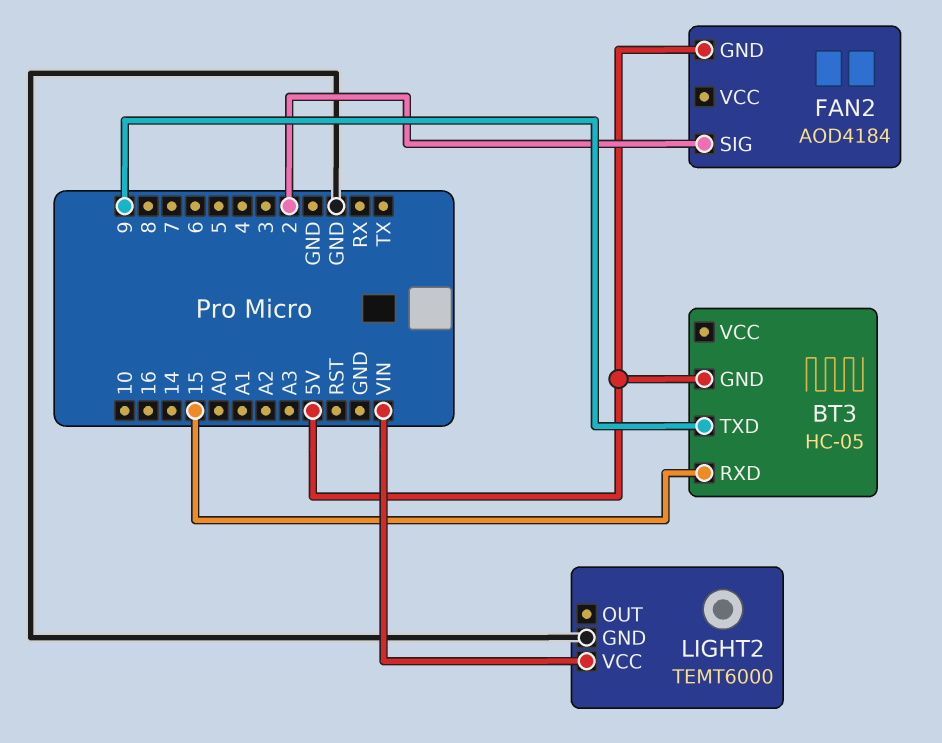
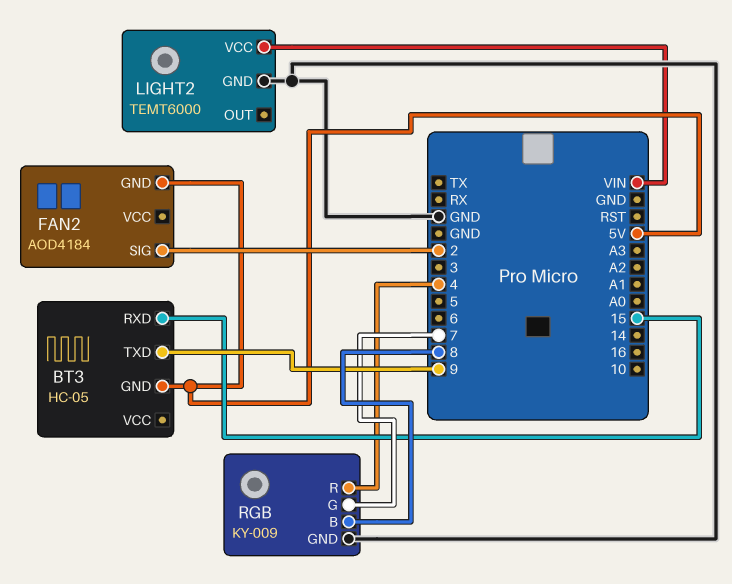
RGB: none -> KY-009
RGB pin B: none -> 8
RGB pin G: none -> 7
RGB pin GND: none -> GND
RGB pin R: none -> 4

